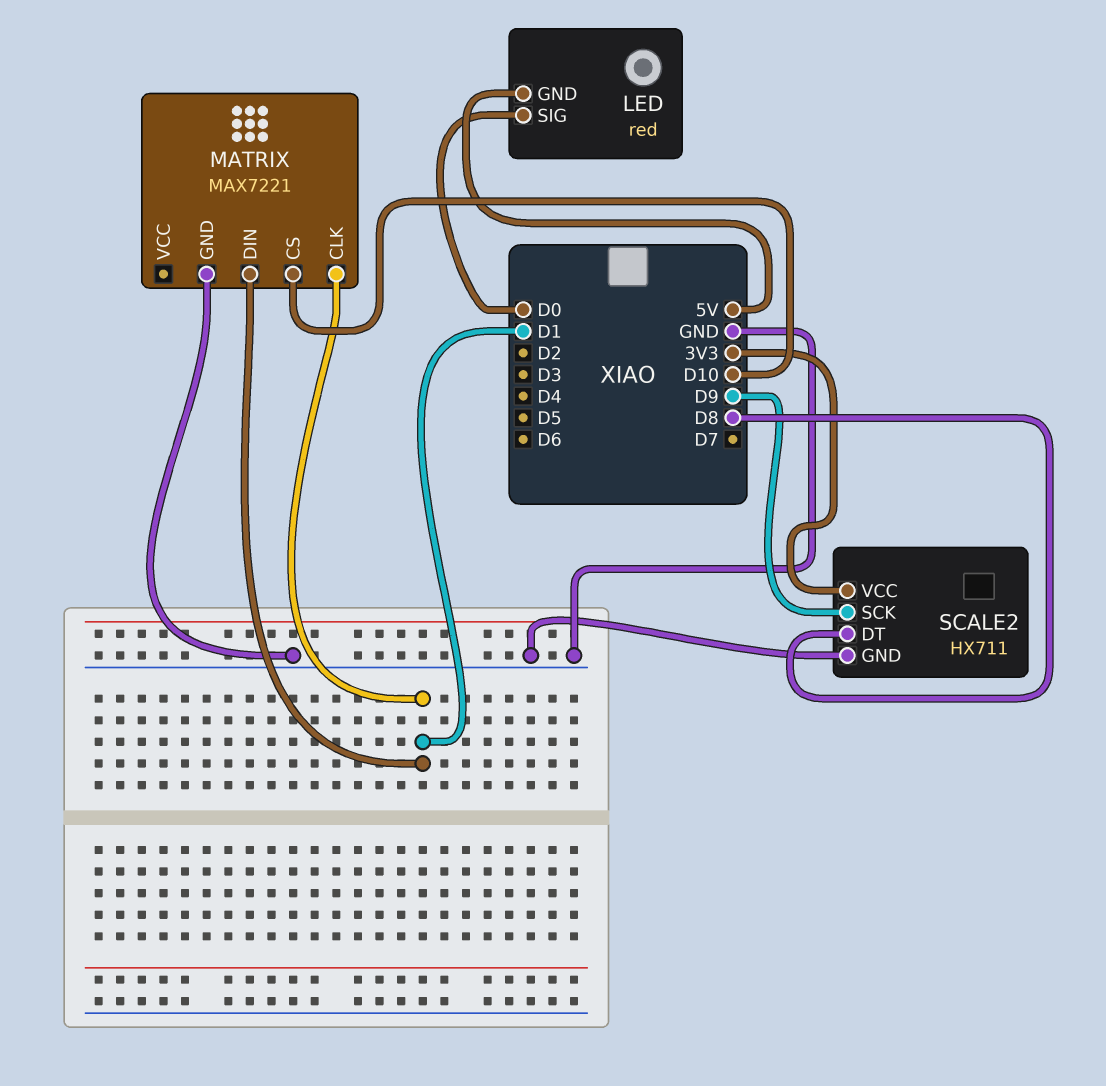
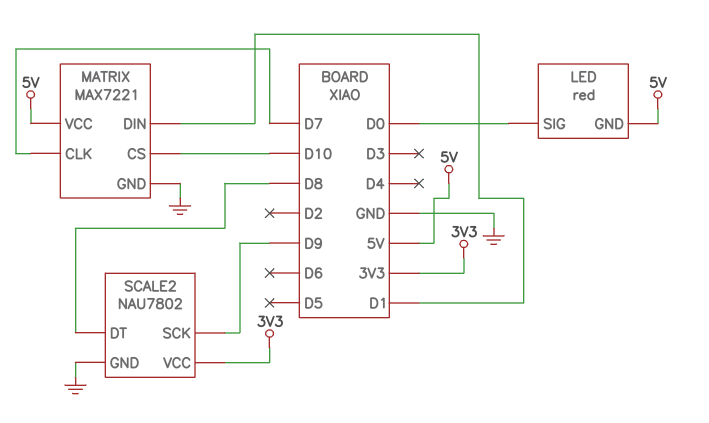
MATRIX pin CLK: D1 -> D7
MATRIX pin VCC: none -> 5V
SCALE2: HX711 -> NAU7802

